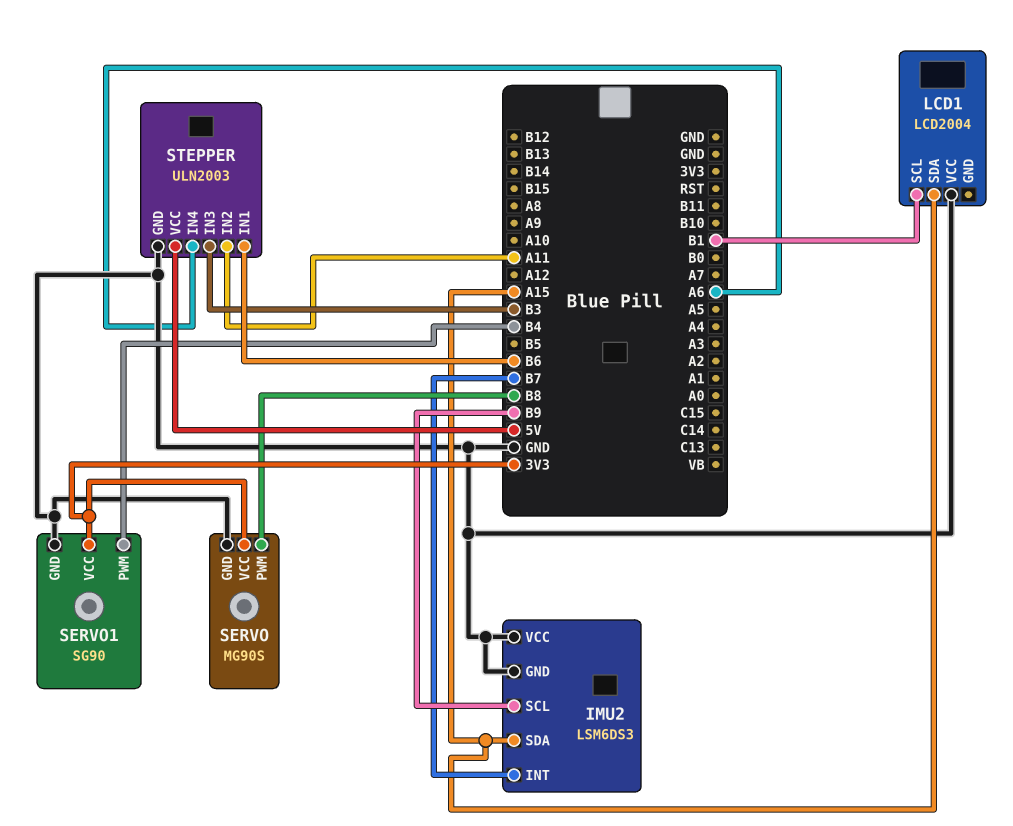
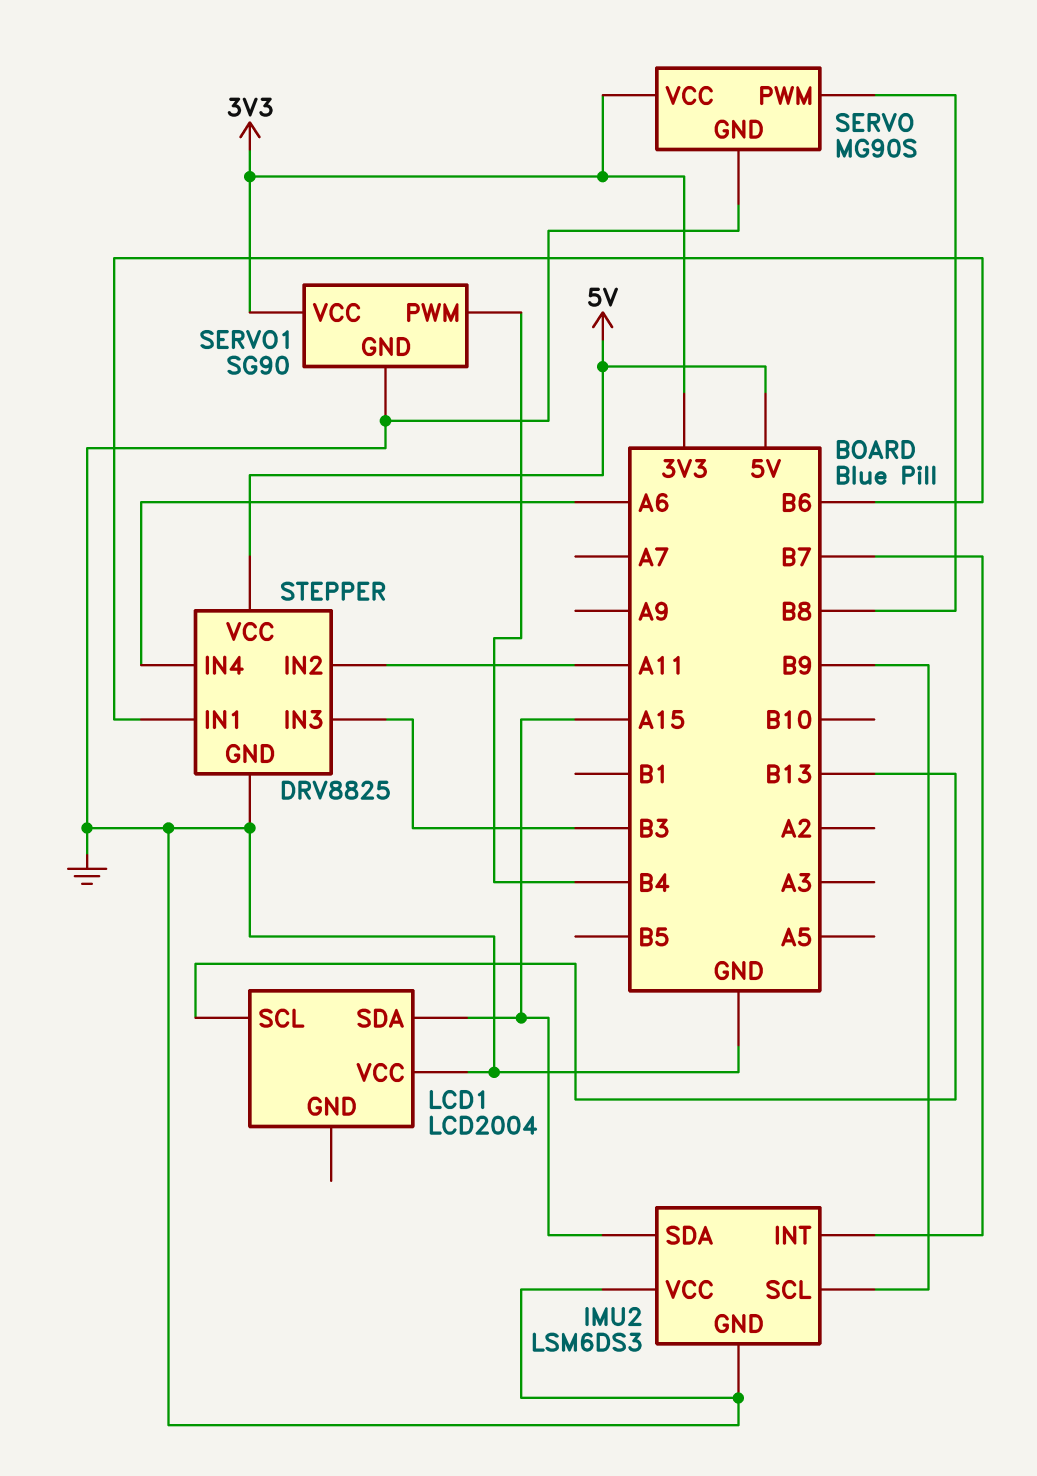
LCD1 pin SCL: B1 -> B13
STEPPER: ULN2003 -> DRV8825

